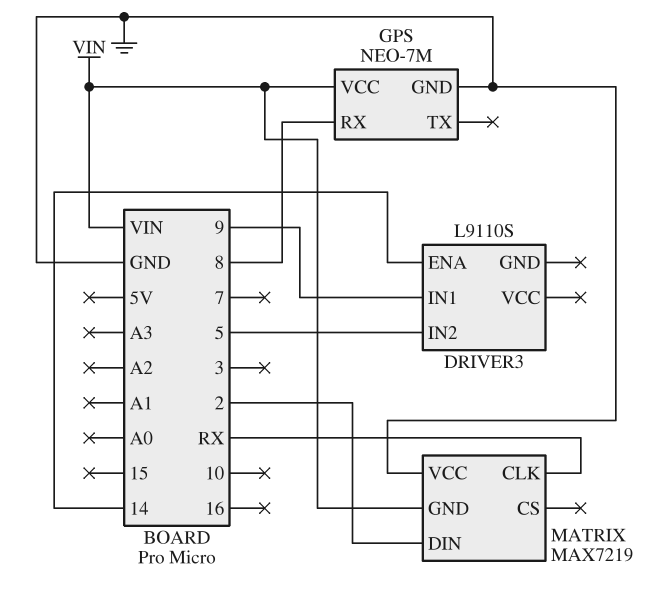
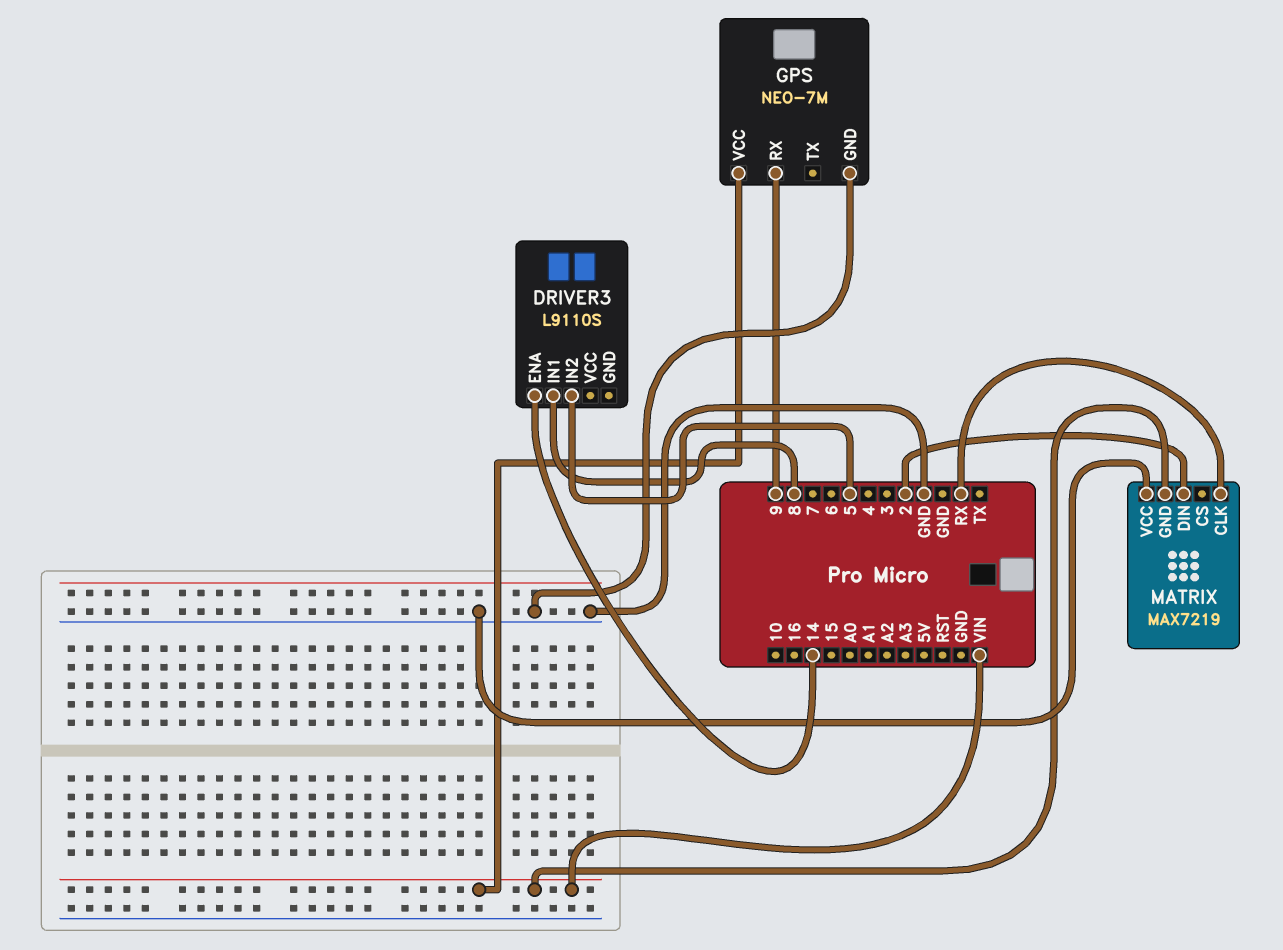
DRIVER3 pin IN1: 9 -> 8
GPS pin RX: 8 -> 9

